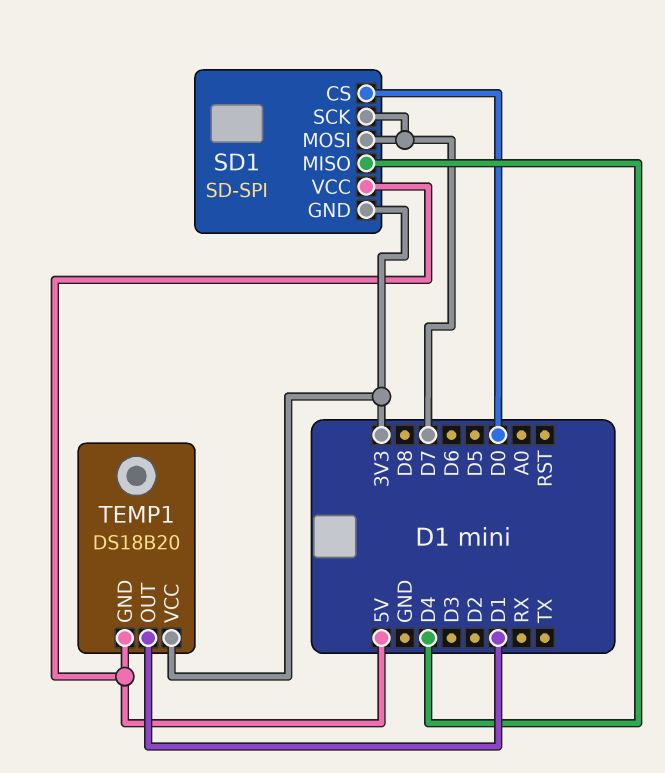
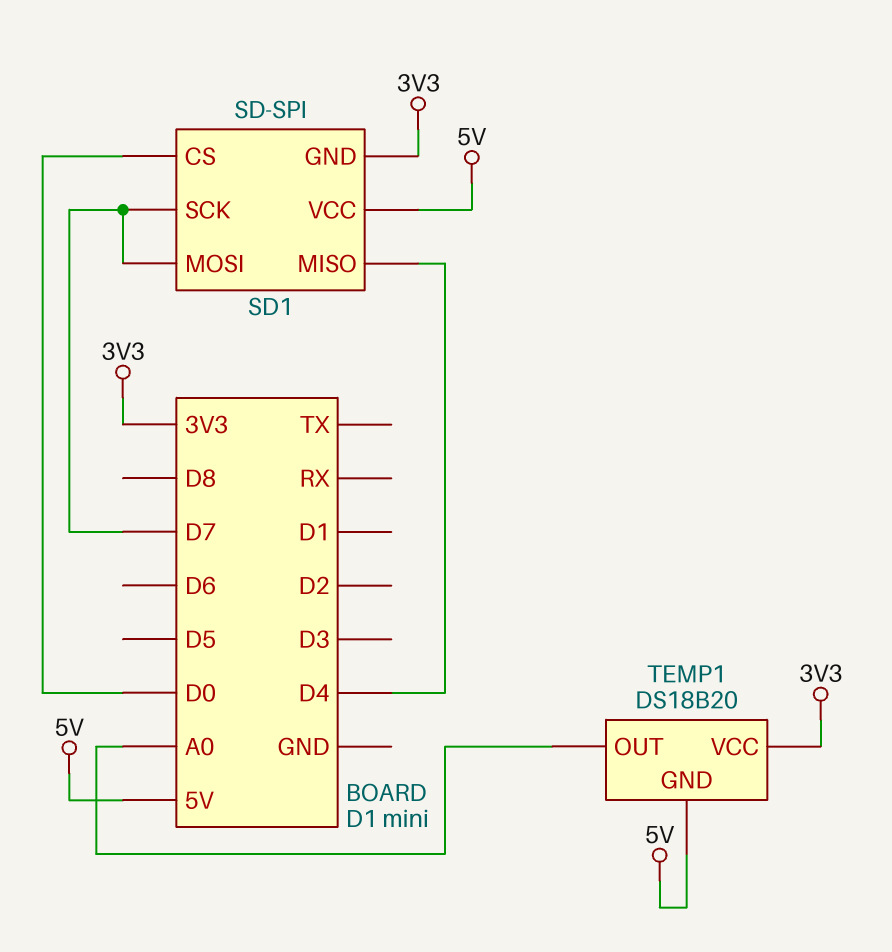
TEMP1 pin OUT: D1 -> A0

